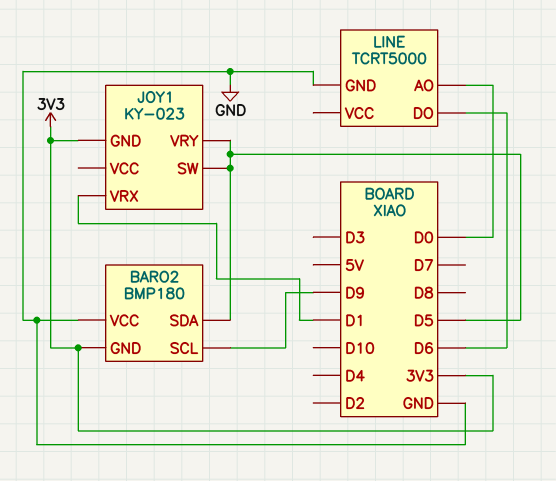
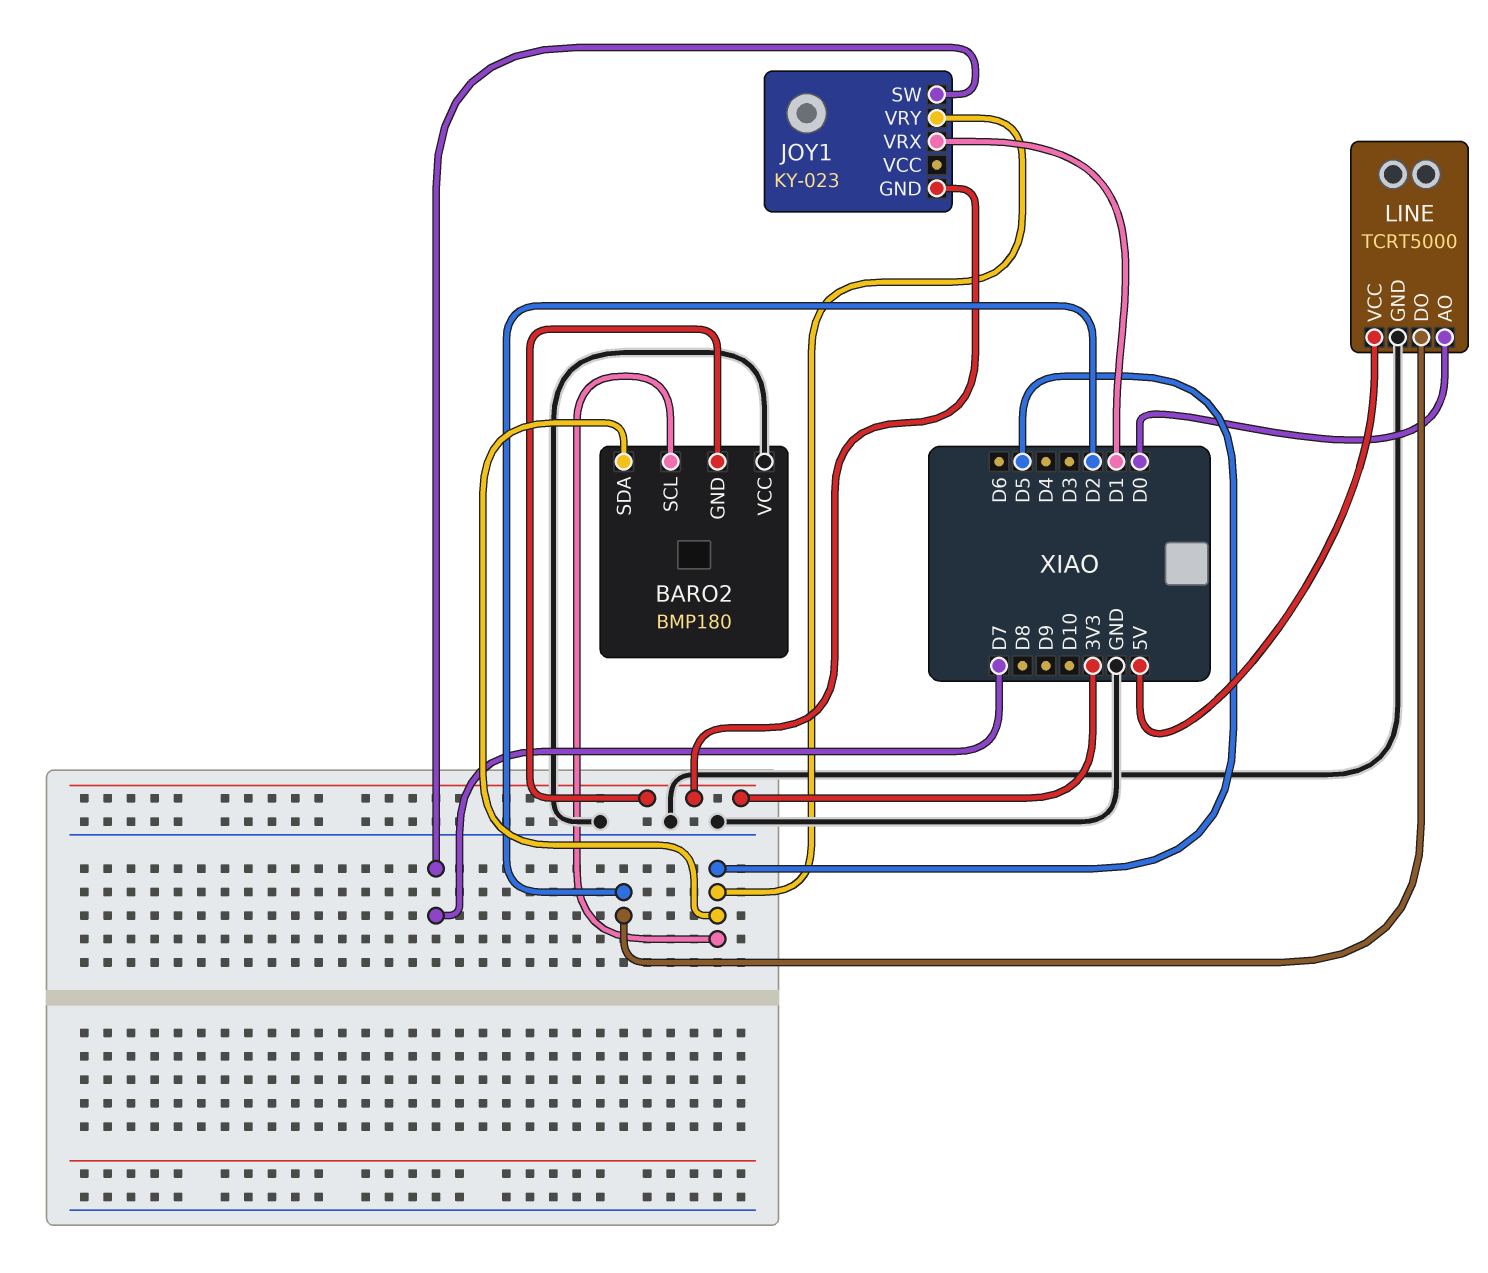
BARO2 pin SCL: D9 -> D5
JOY1 pin SW: D5 -> D7
LINE pin DO: D6 -> D2
LINE pin VCC: none -> 5V

